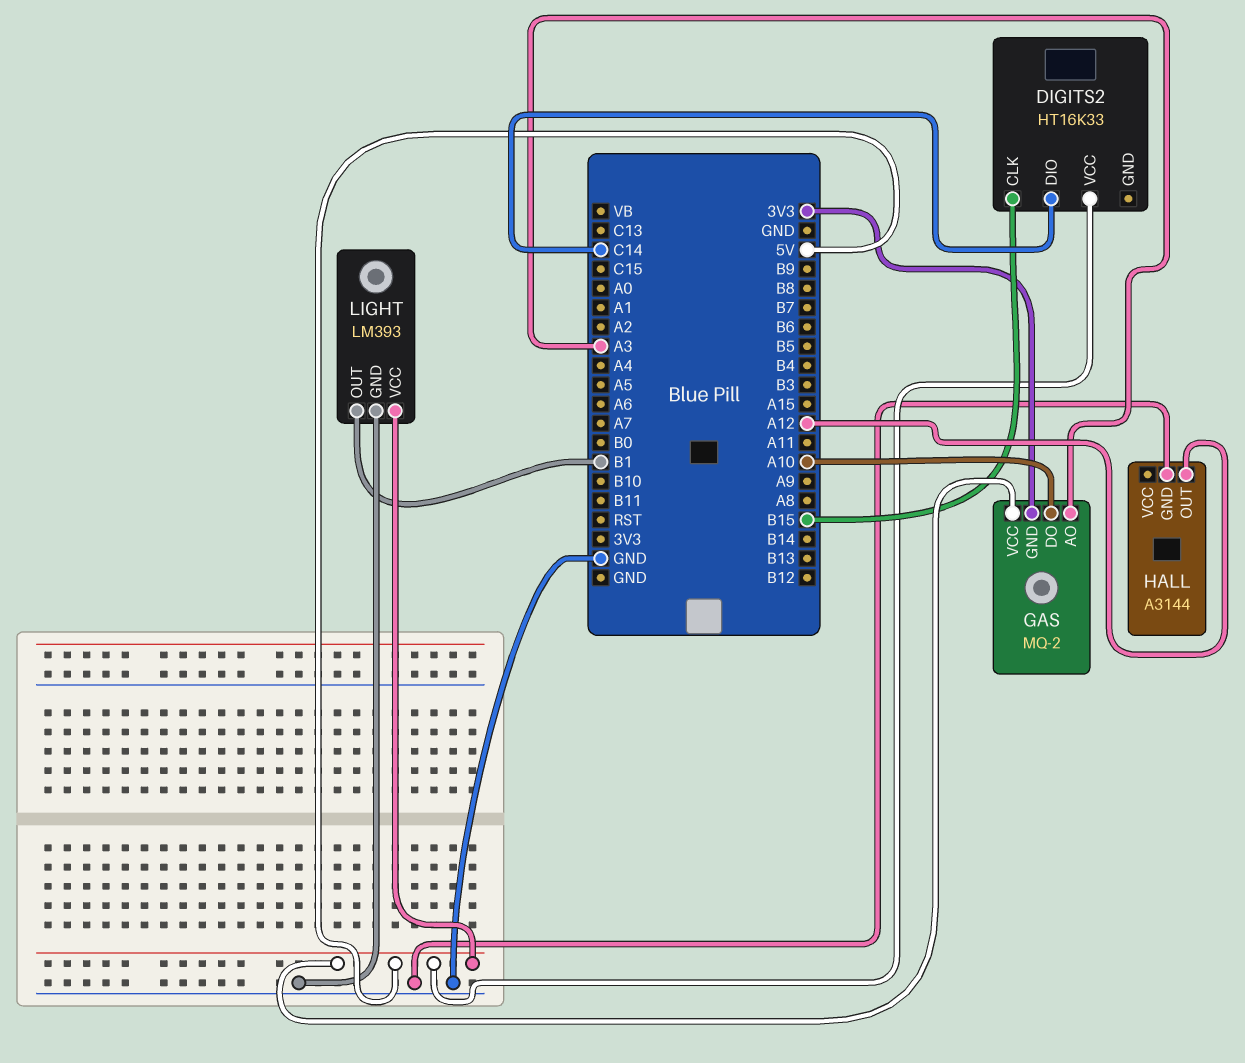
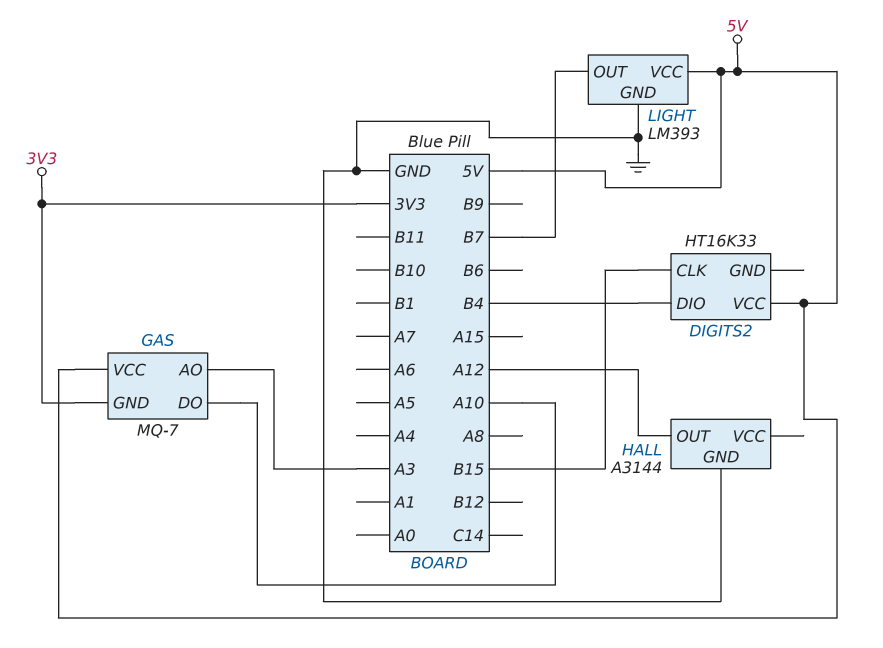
DIGITS2 pin DIO: C14 -> B4
GAS: MQ-2 -> MQ-7
LIGHT pin OUT: B1 -> B7

